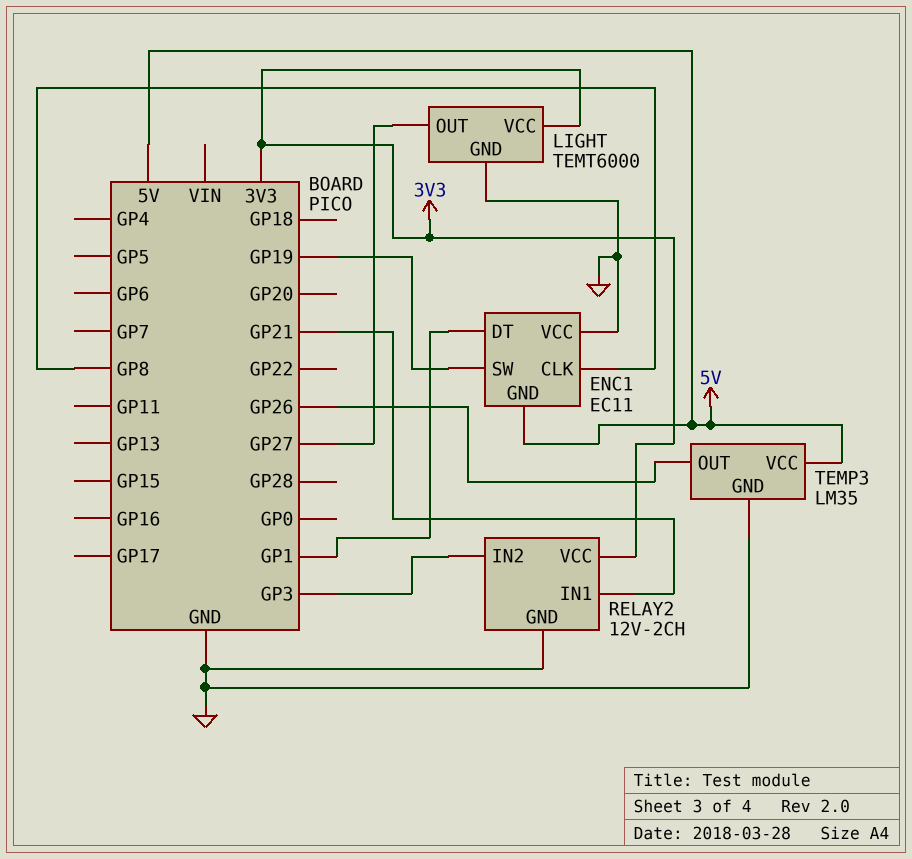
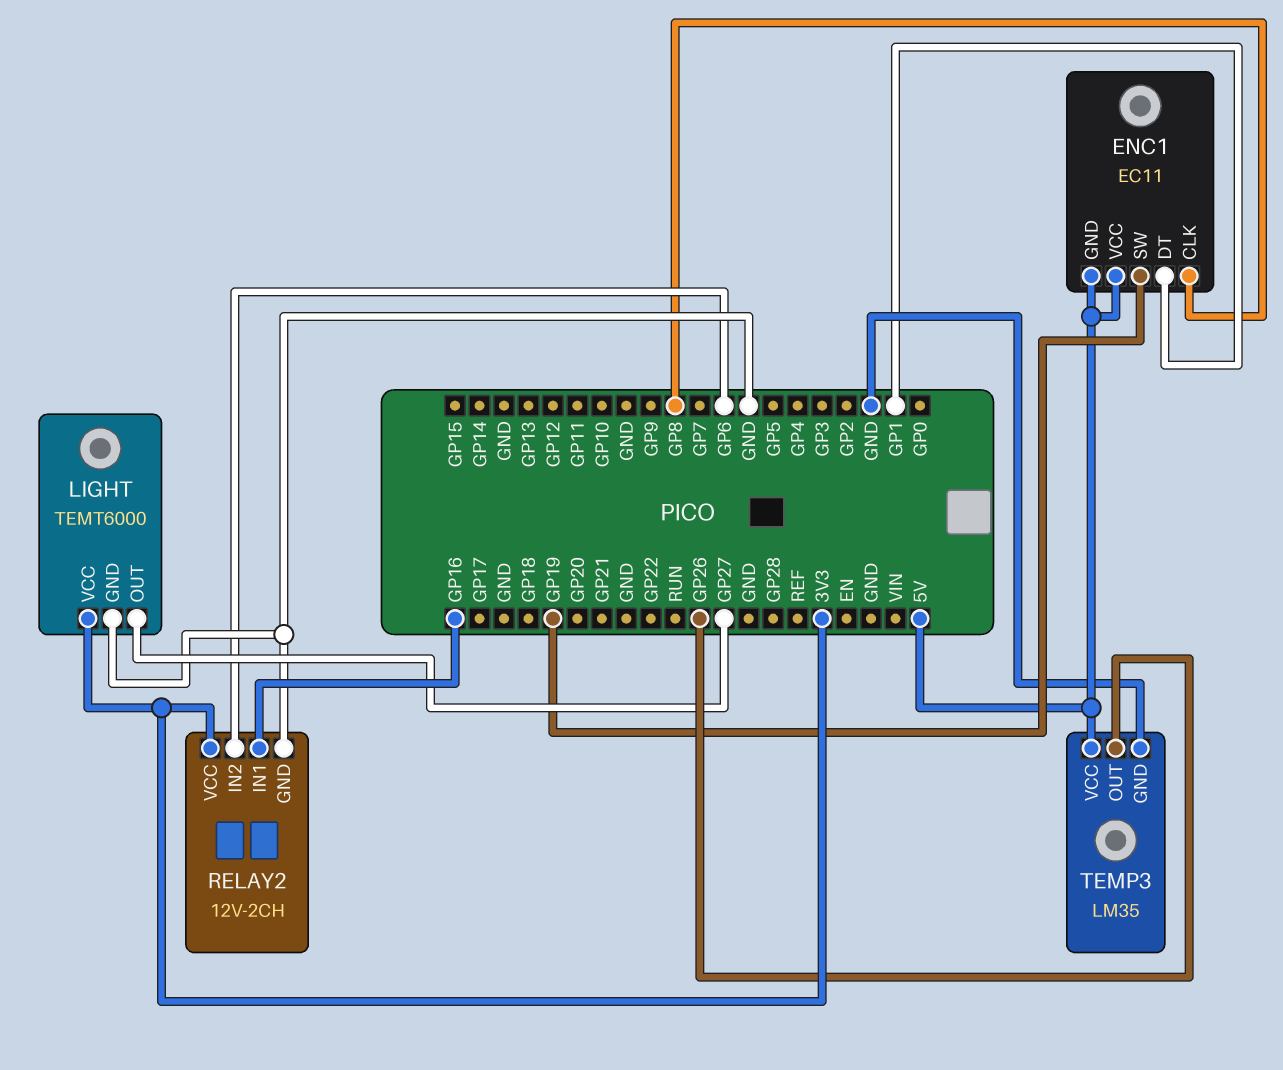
ENC1 pin VCC: GND -> 5V
RELAY2 pin IN1: GP21 -> GP16
RELAY2 pin IN2: GP3 -> GP6

